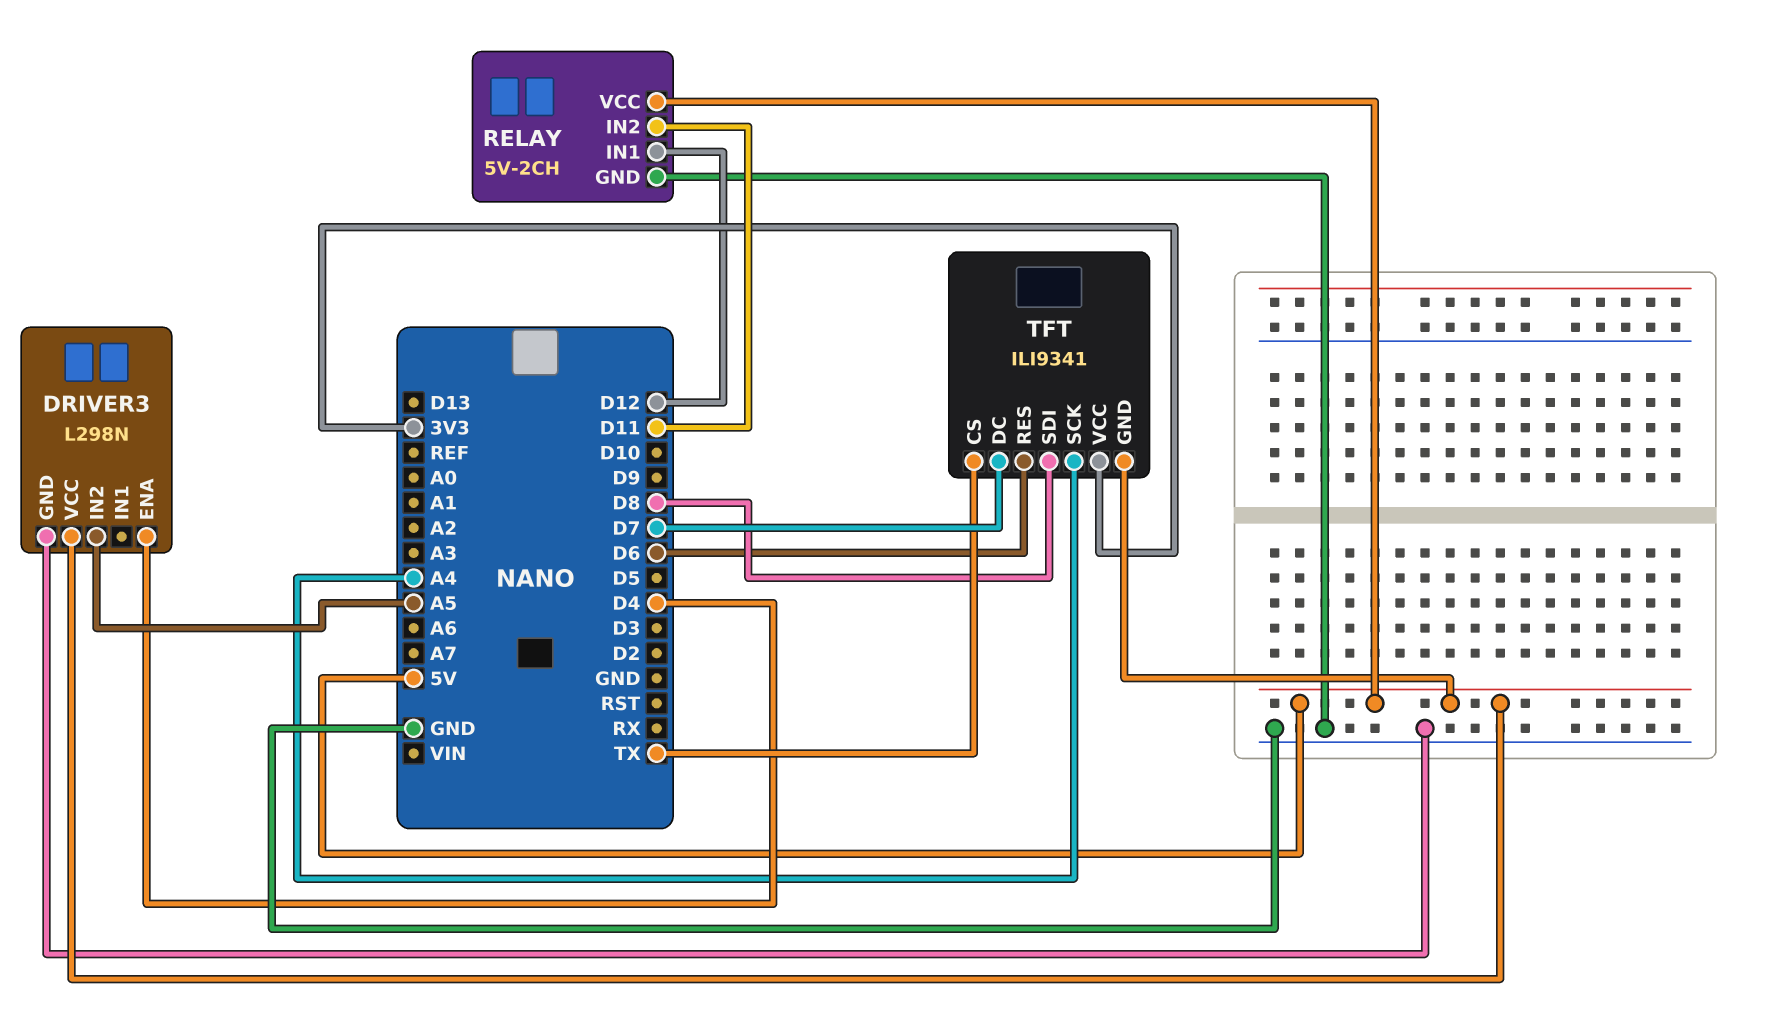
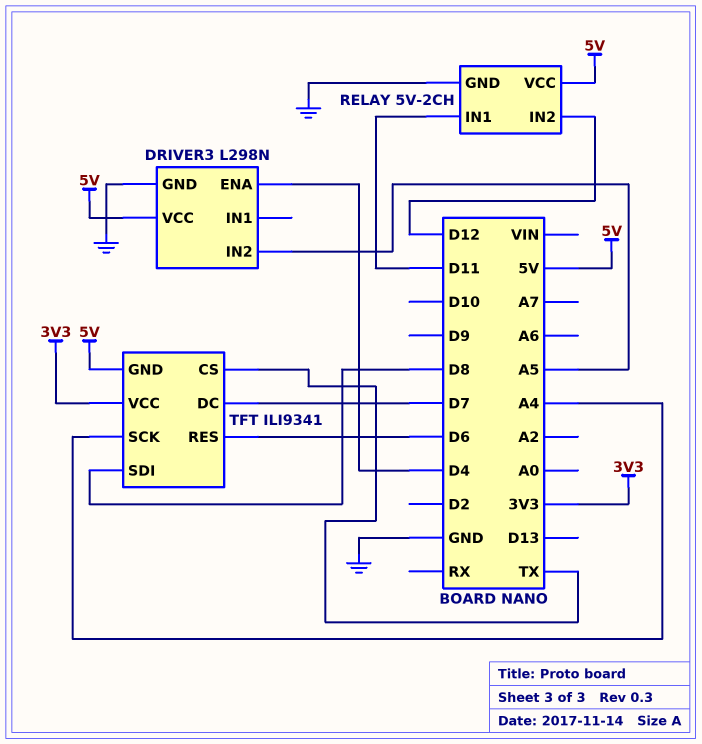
RELAY pin IN1: D12 -> D11
RELAY pin IN2: D11 -> D12

